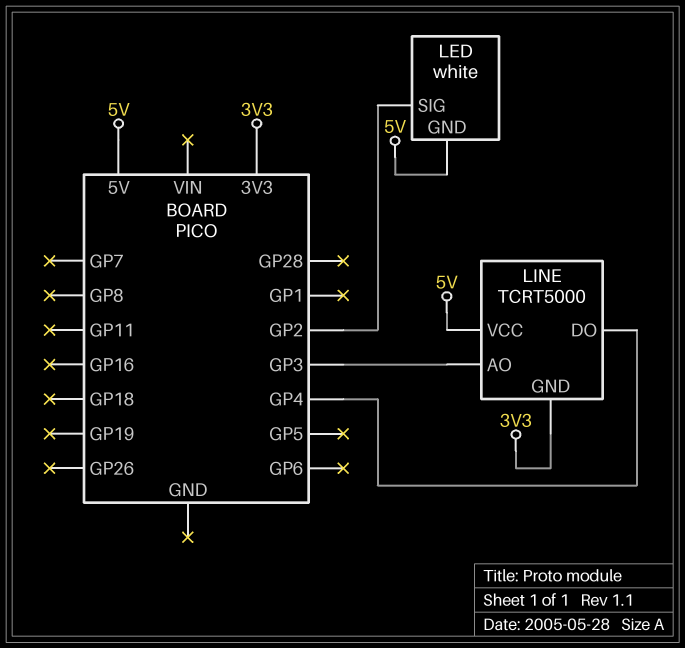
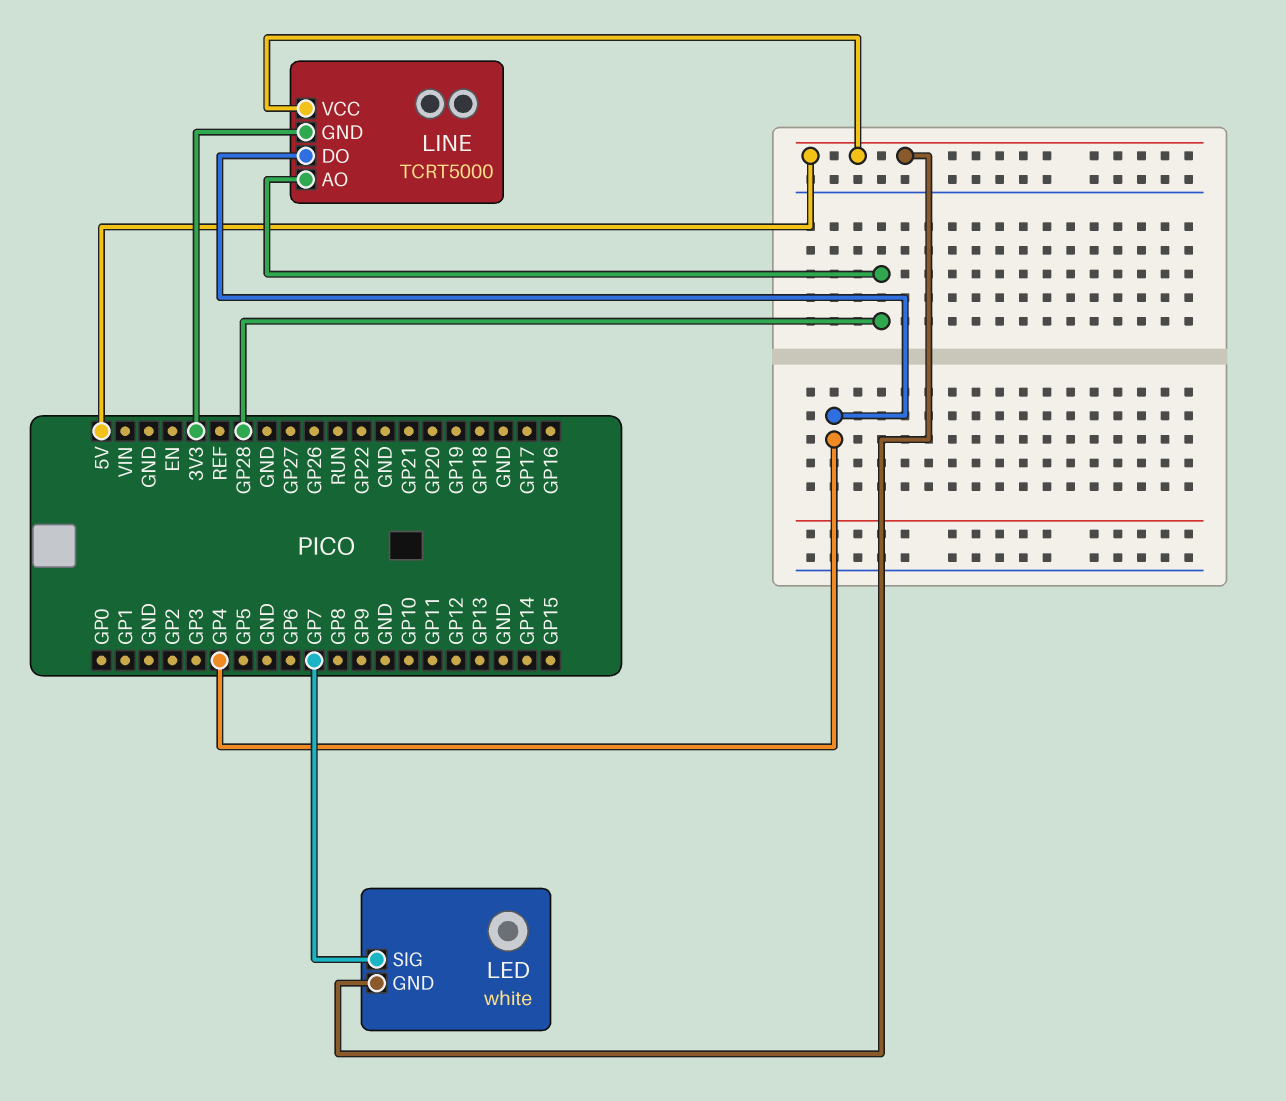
LED pin SIG: GP2 -> GP7
LINE pin AO: GP3 -> GP28

